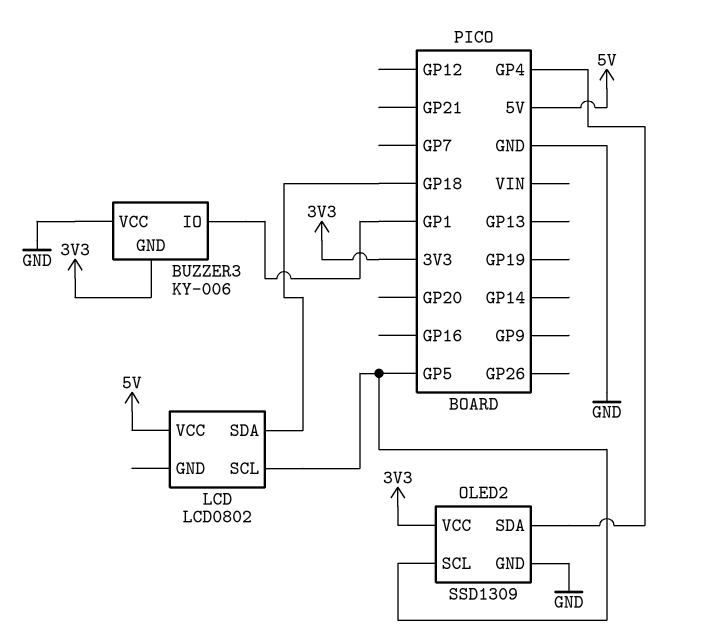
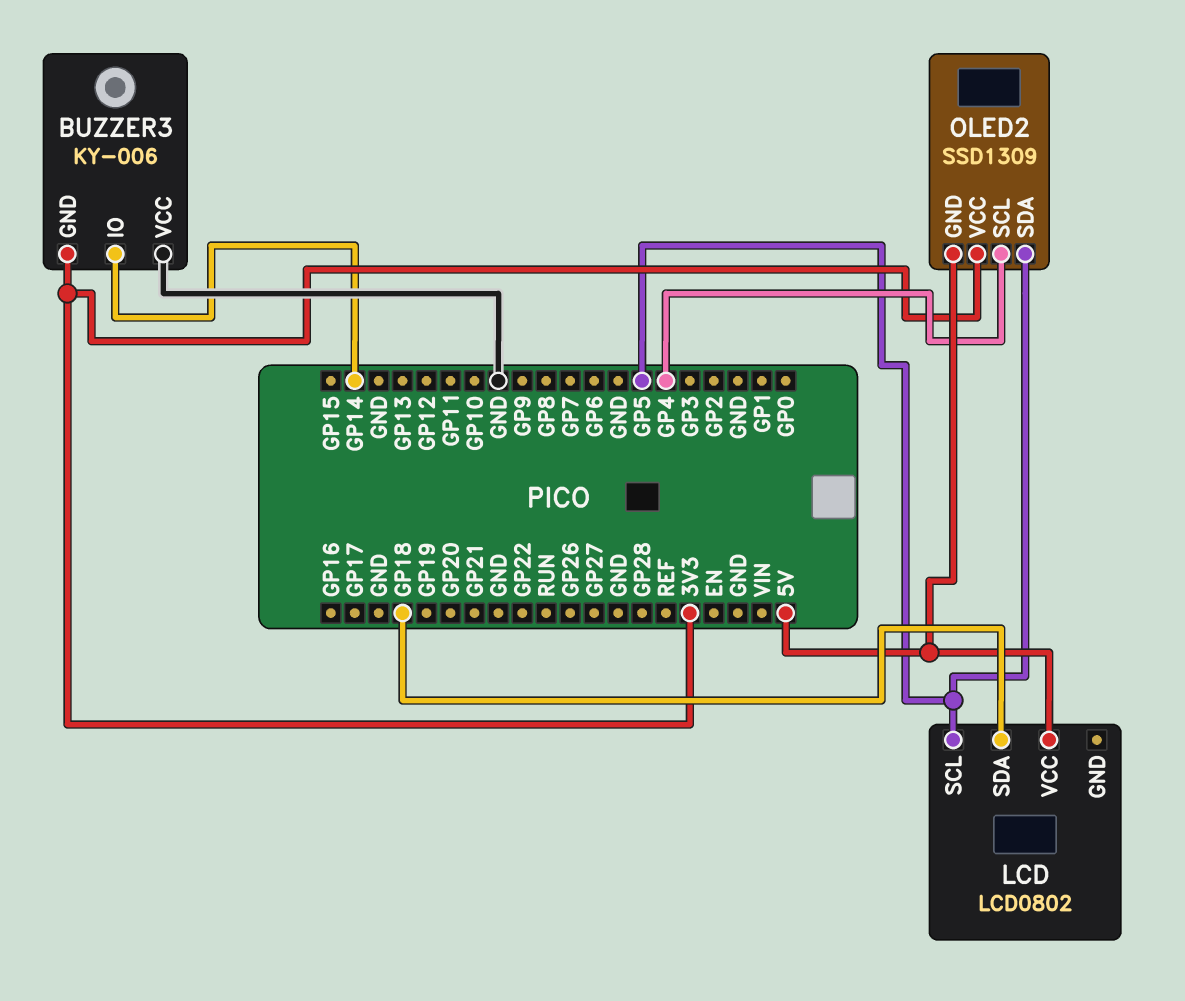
BUZZER3 pin IO: GP1 -> GP14
OLED2 pin GND: GND -> 5V
OLED2 pin SCL: GP5 -> GP4
OLED2 pin SDA: GP4 -> GP5

